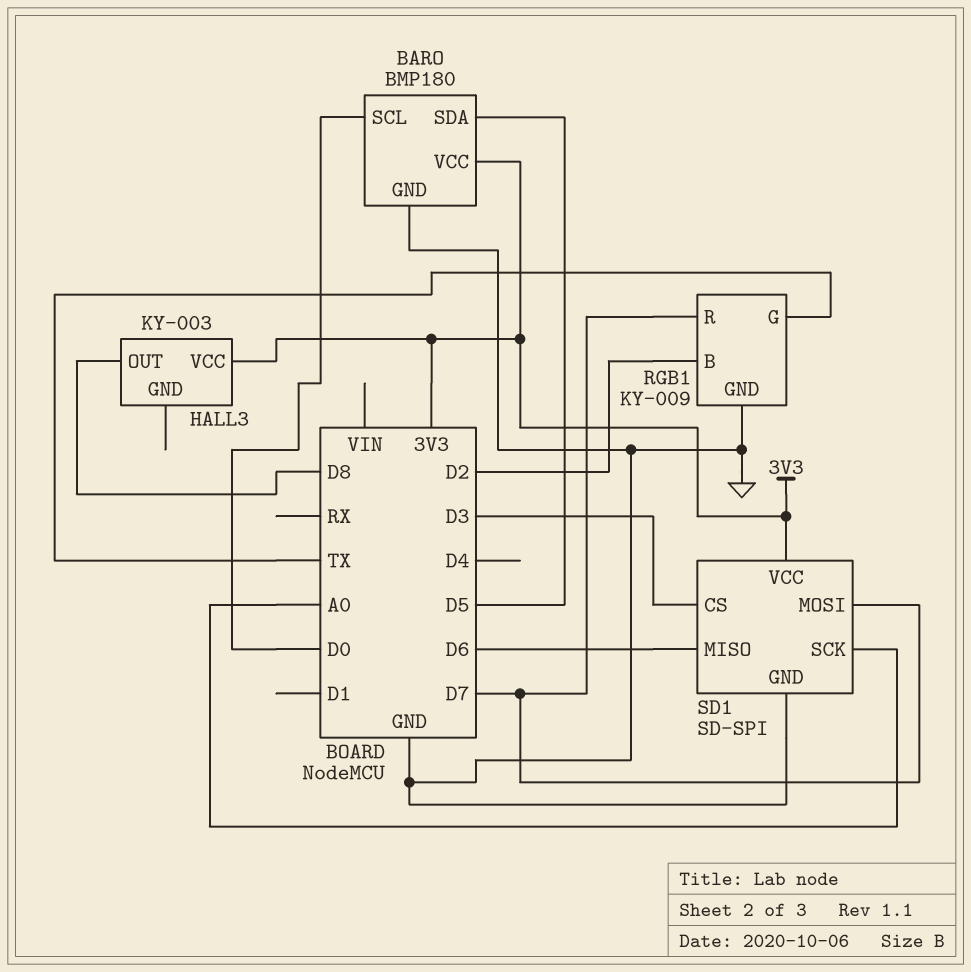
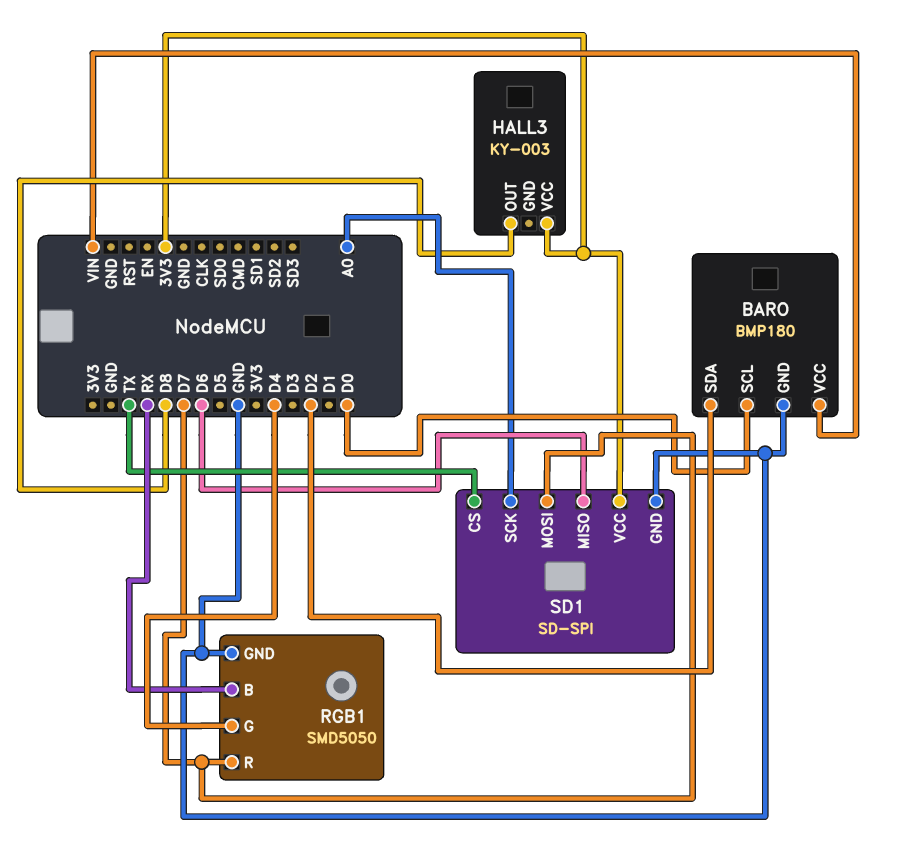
BARO pin SDA: D5 -> D2
BARO pin VCC: 3V3 -> VIN
RGB1: KY-009 -> SMD5050
RGB1 pin B: D2 -> RX
RGB1 pin G: TX -> D4
SD1 pin CS: D3 -> TX

